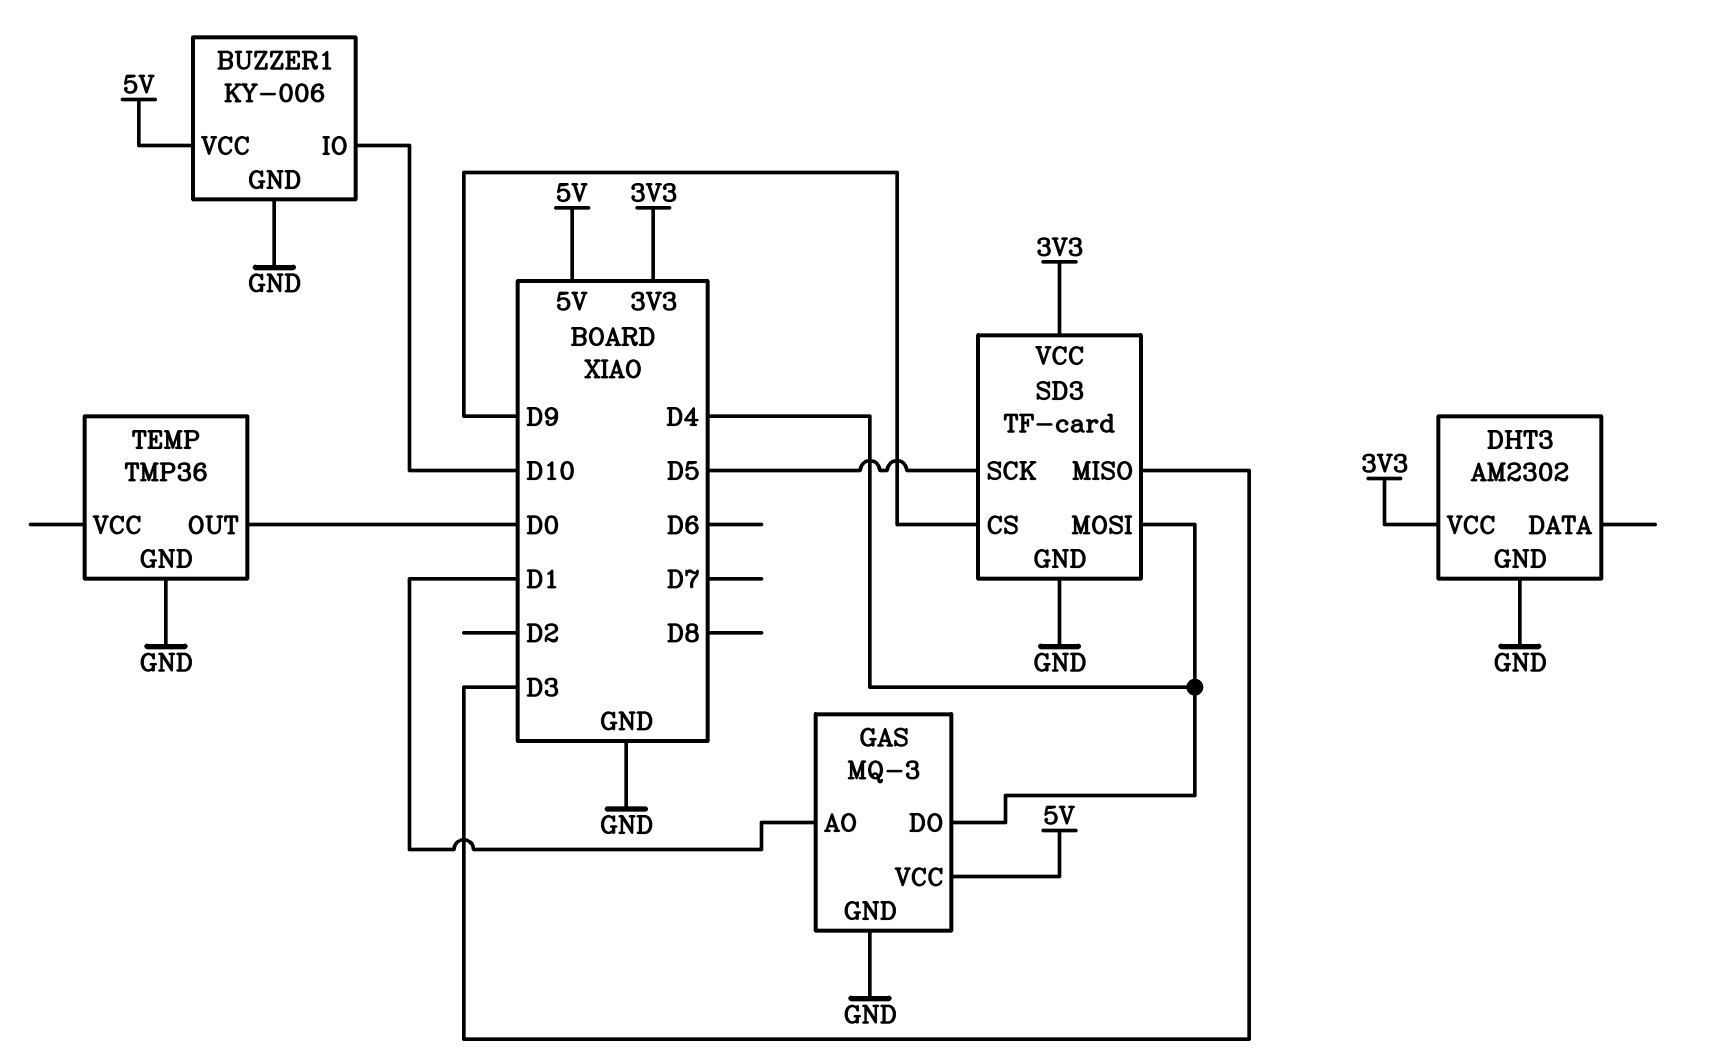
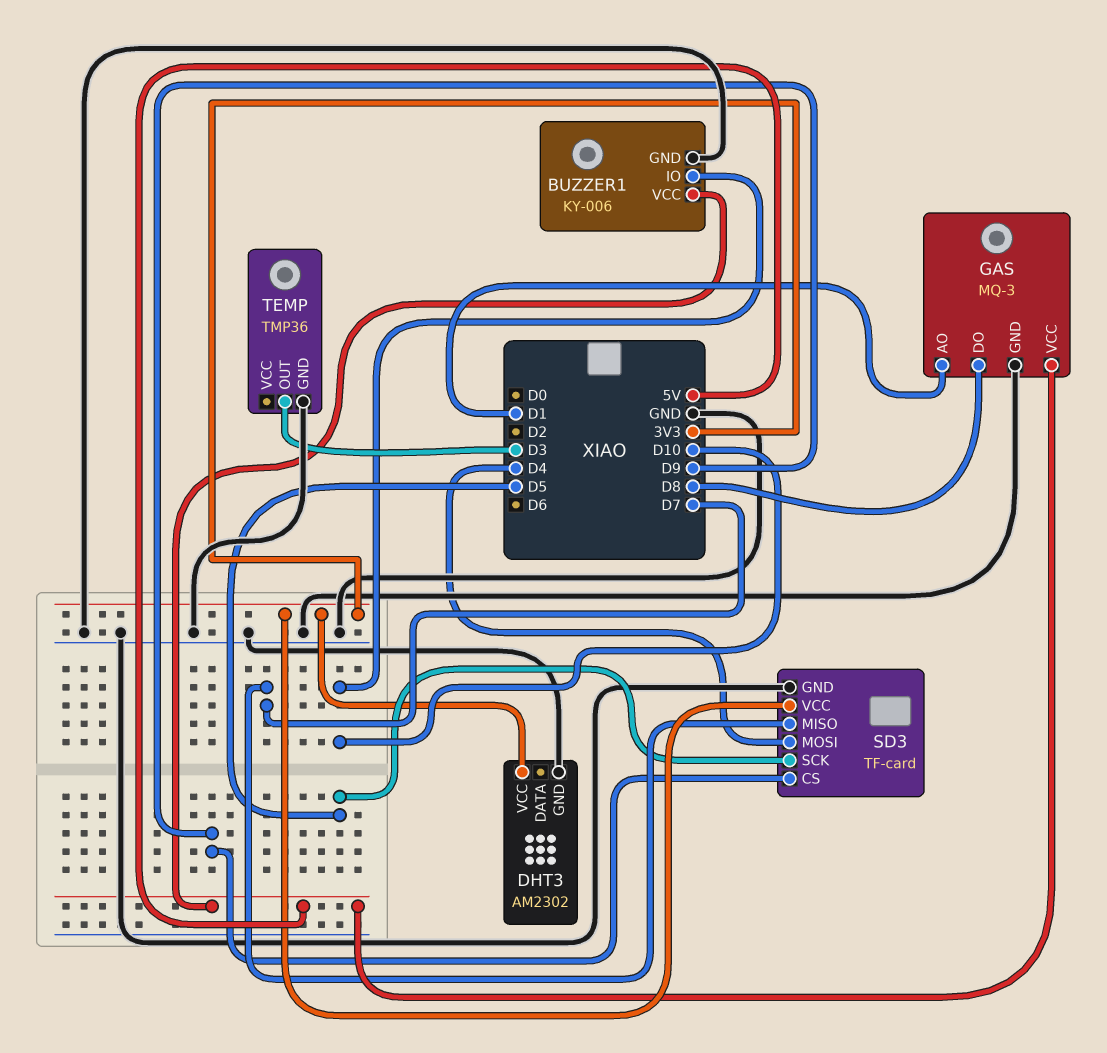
GAS pin DO: D4 -> D8
SD3 pin MISO: D3 -> D7
TEMP pin OUT: D0 -> D3

